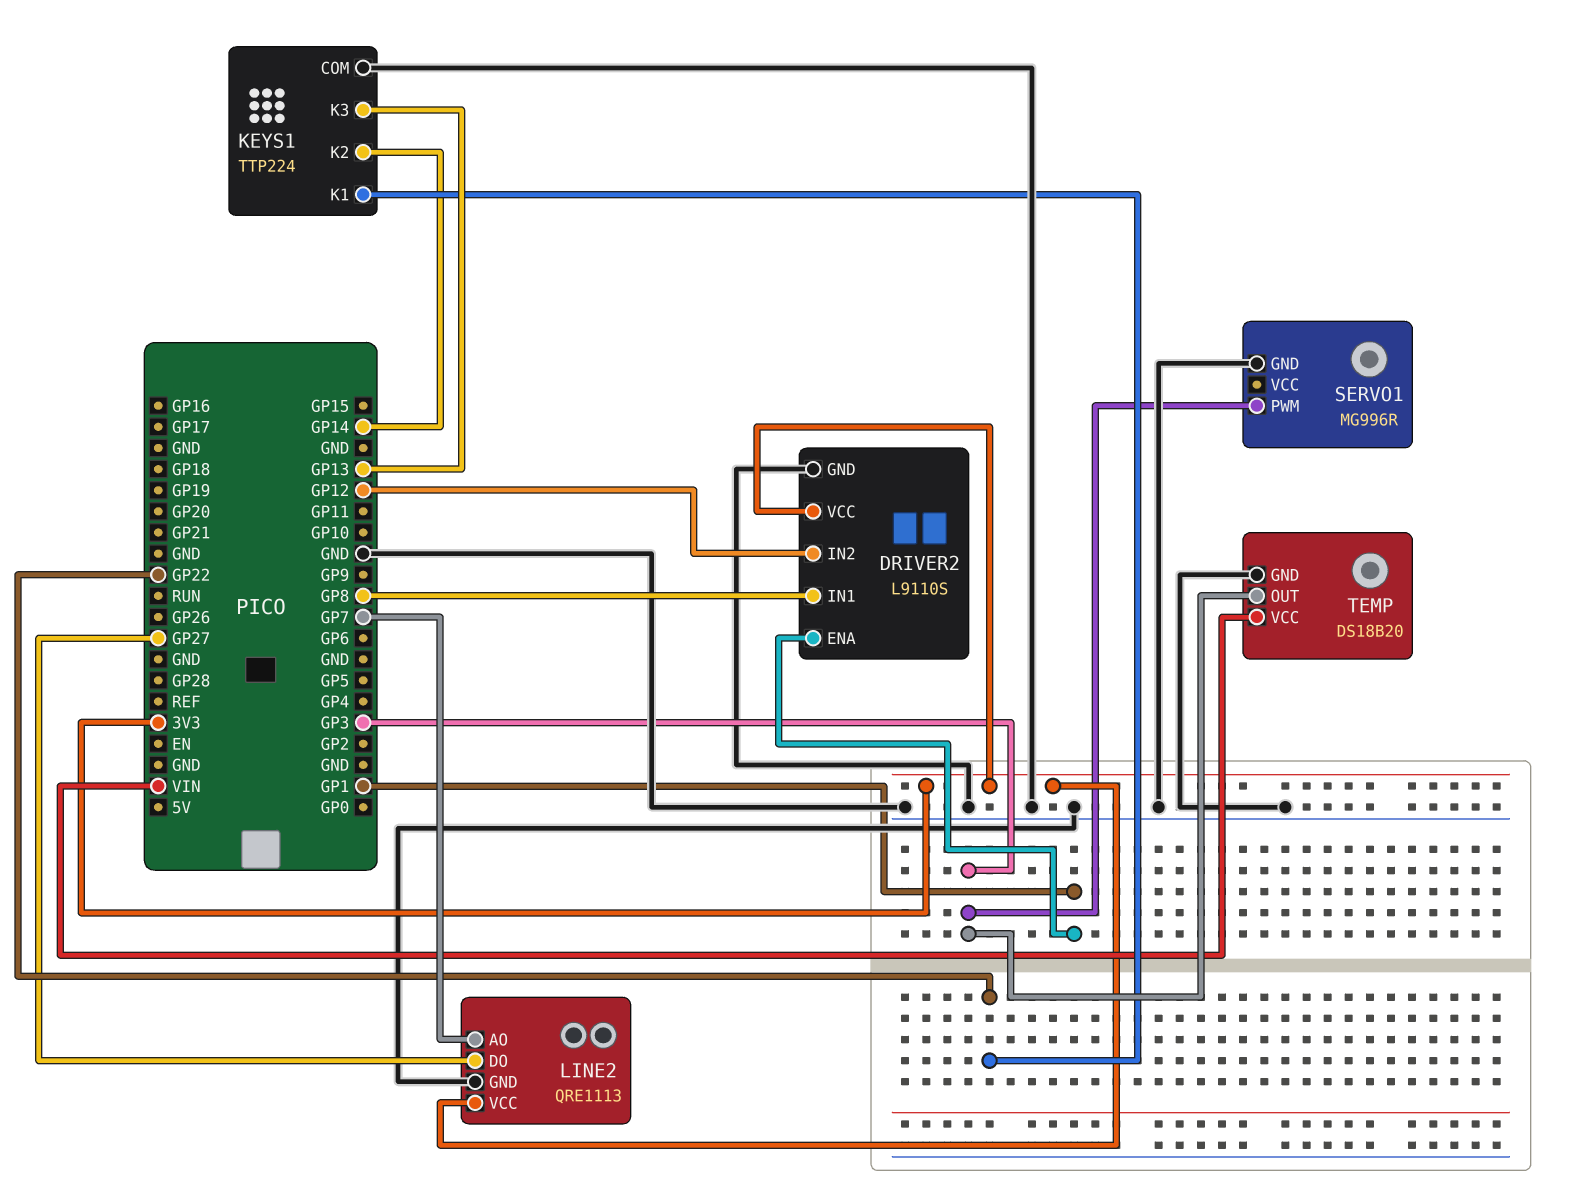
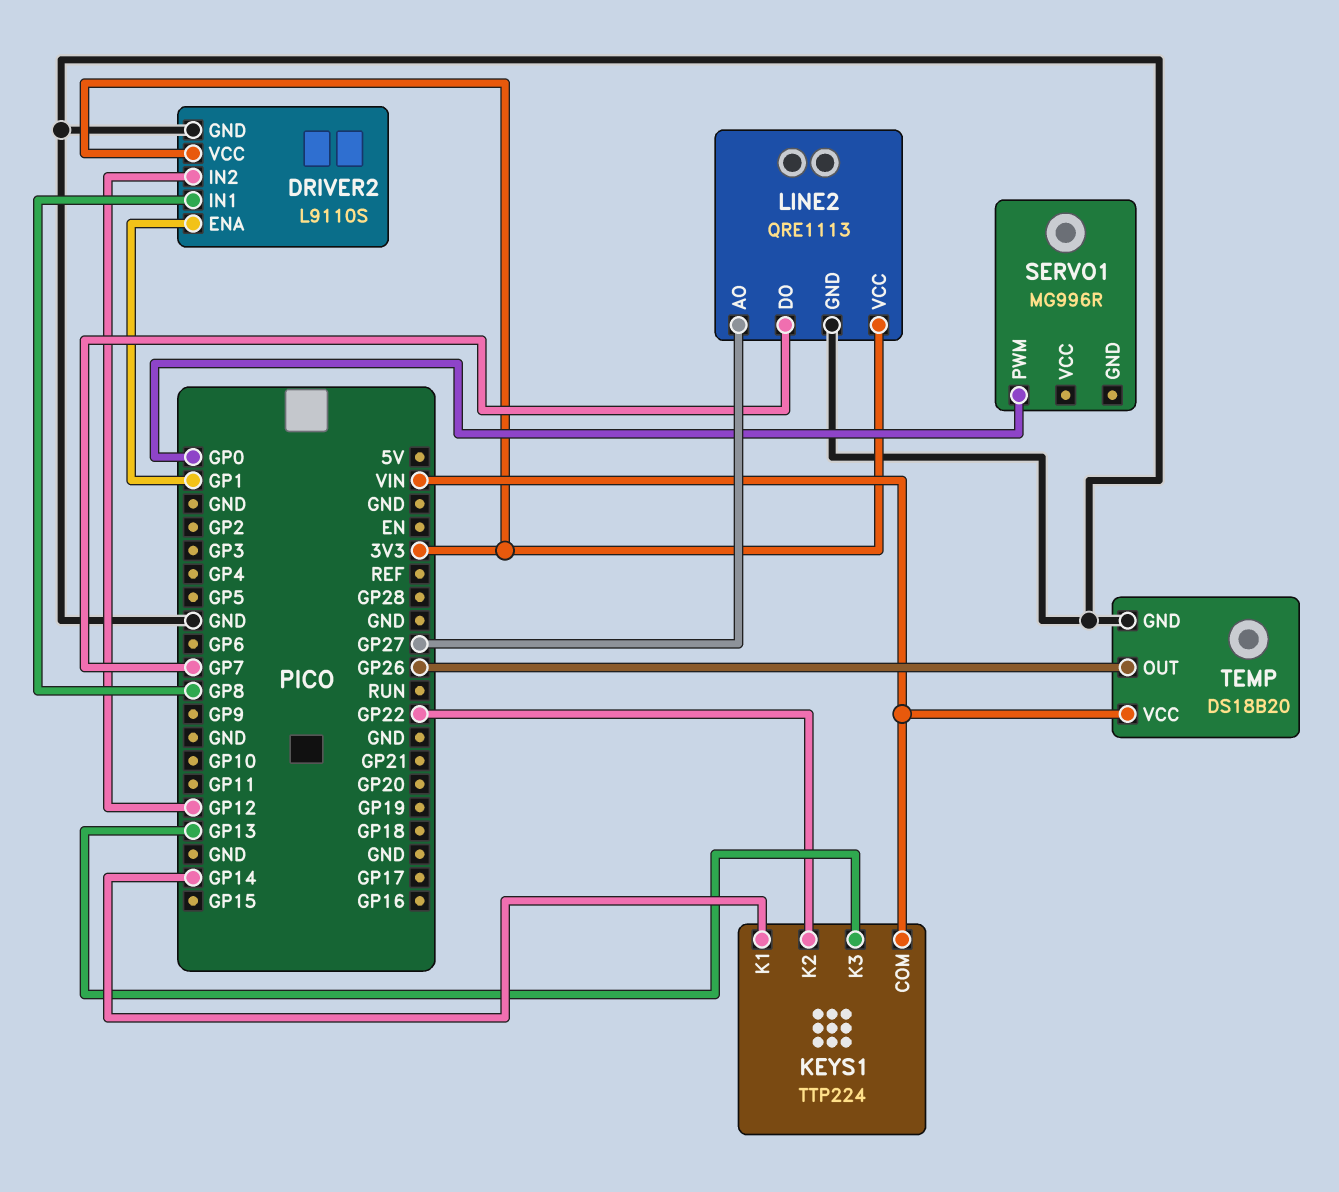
KEYS1 pin COM: GND -> VIN
KEYS1 pin K1: GP22 -> GP14
KEYS1 pin K2: GP14 -> GP22
LINE2 pin AO: GP7 -> GP27
LINE2 pin DO: GP27 -> GP7
SERVO1 pin GND: GND -> none
SERVO1 pin PWM: GP3 -> GP0
TEMP pin OUT: GP3 -> GP26

